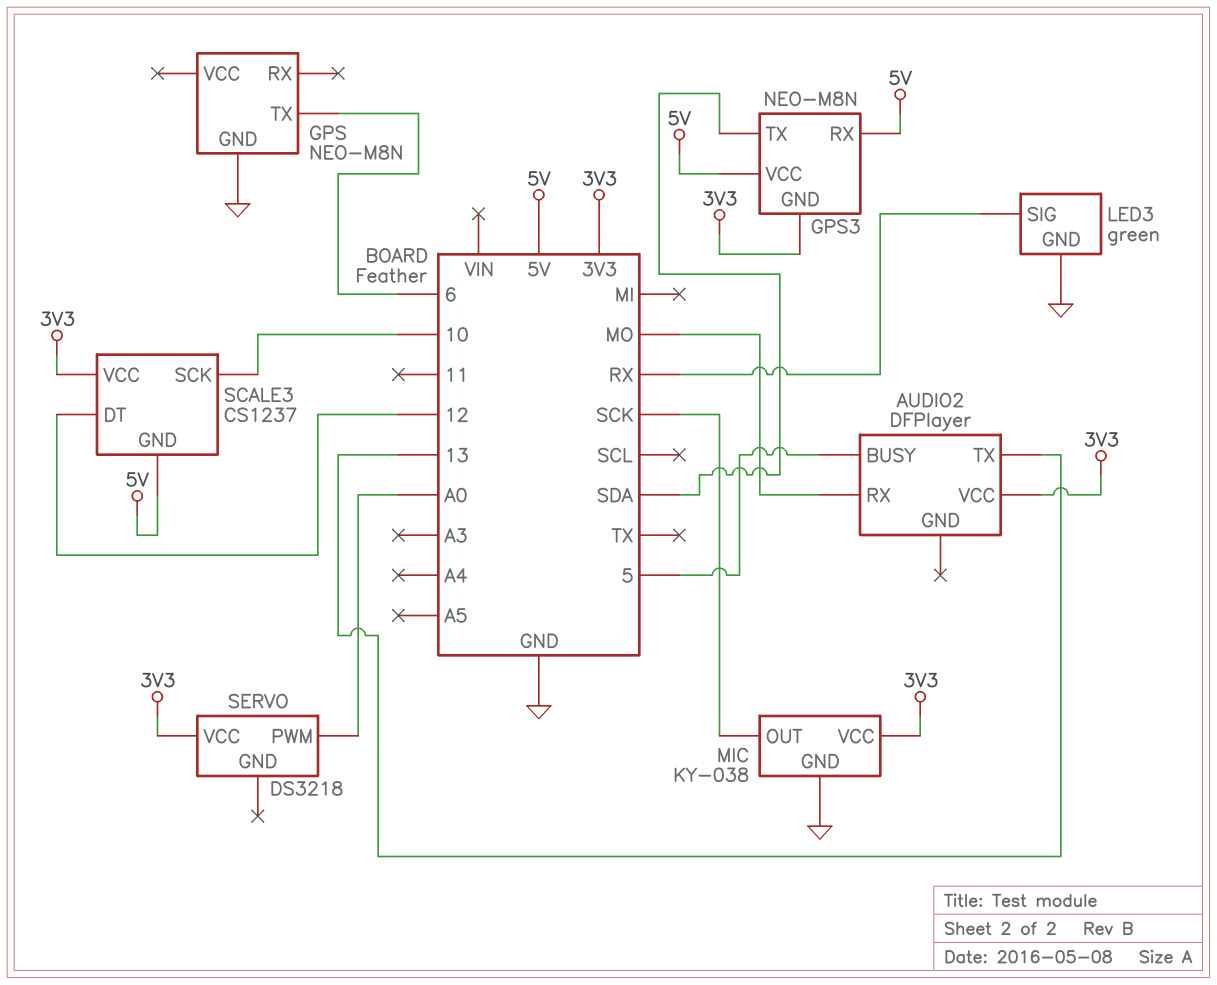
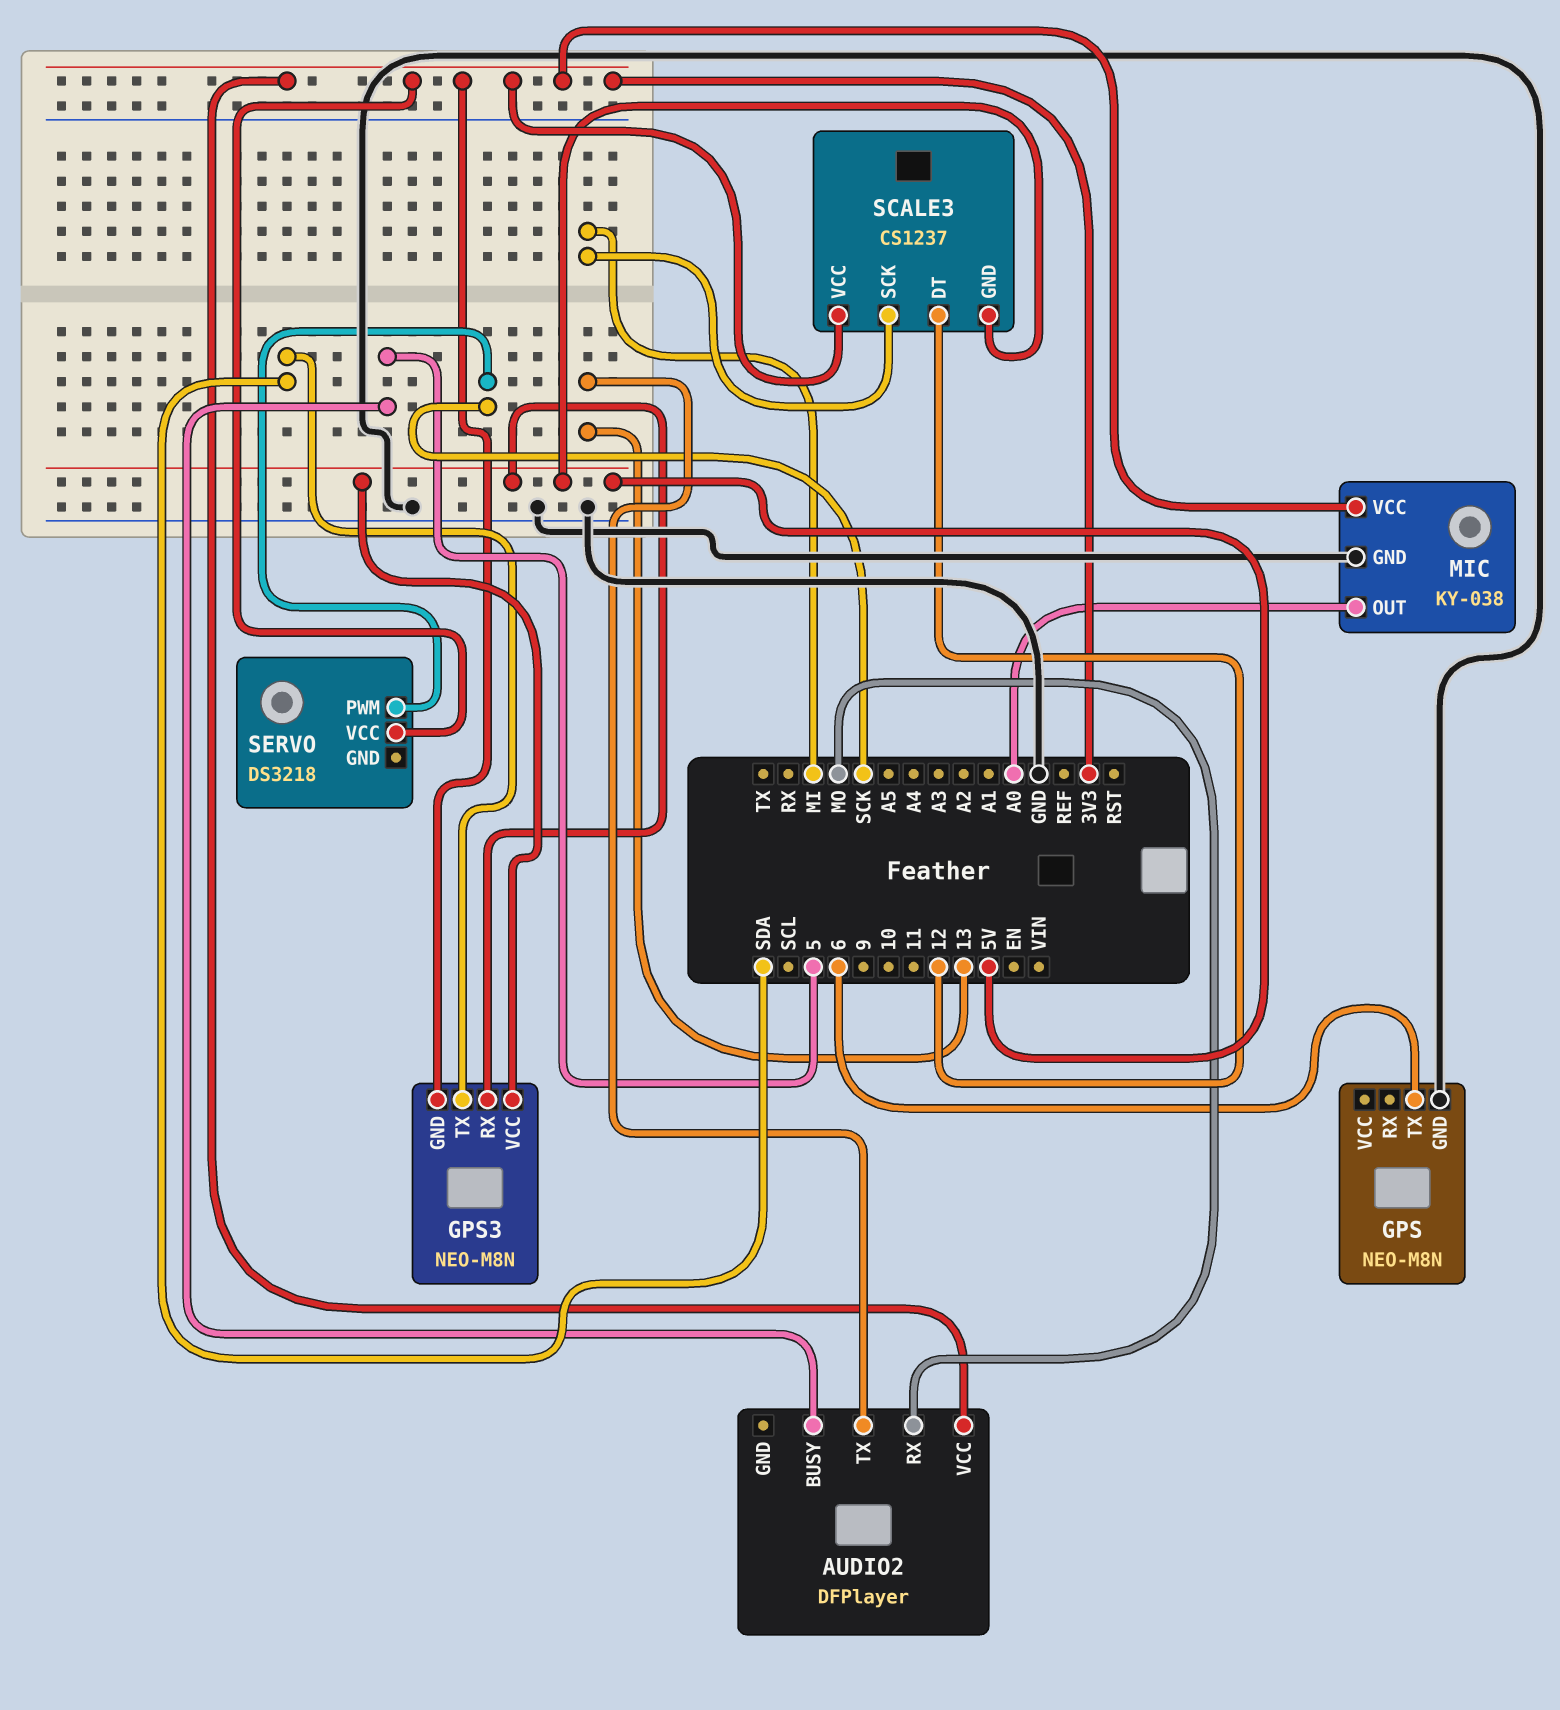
LED3: green -> none
LED3 pin GND: GND -> none
LED3 pin SIG: RX -> none
MIC pin OUT: SCK -> A0
SCALE3 pin SCK: 10 -> MI
SERVO pin PWM: A0 -> SCK

